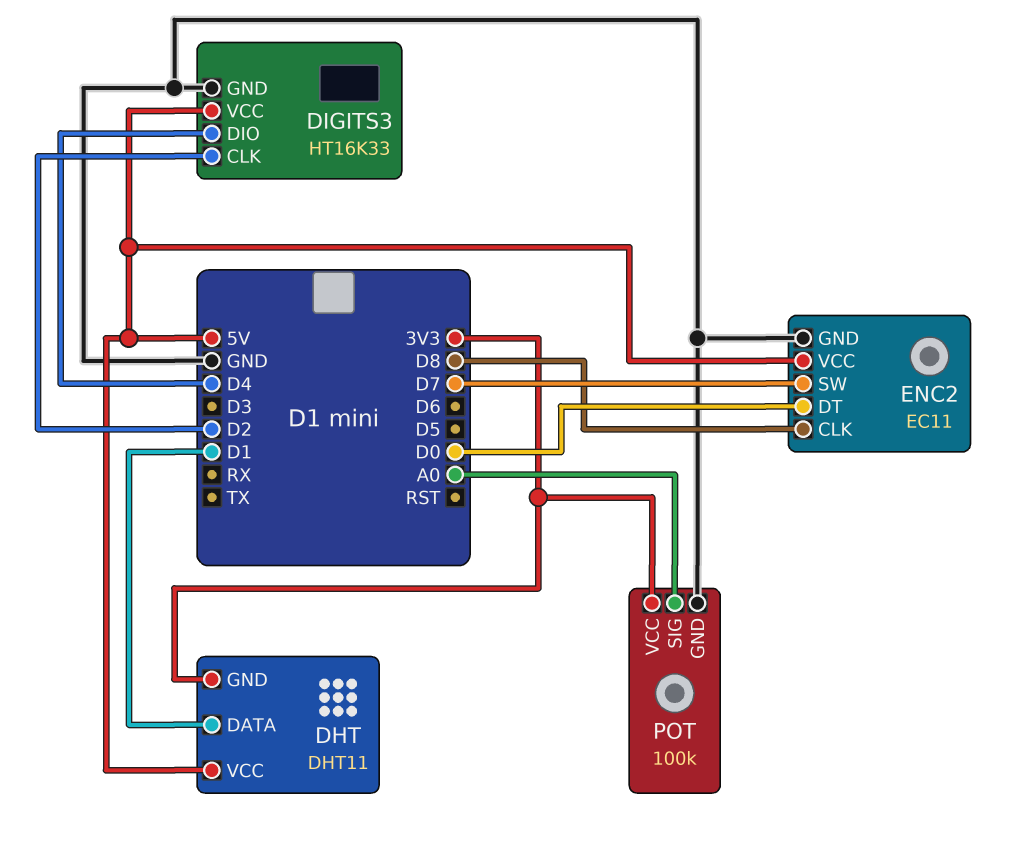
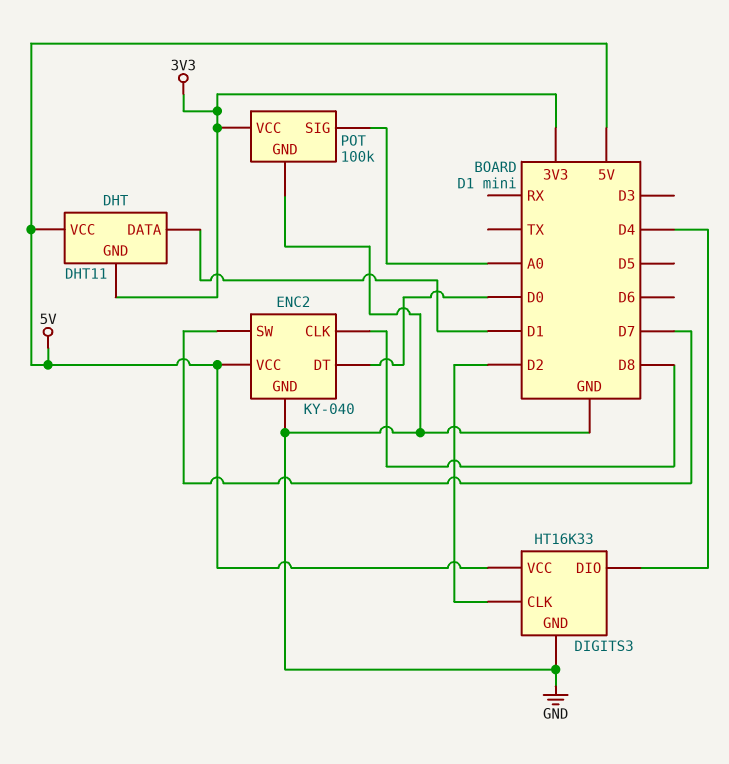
ENC2: EC11 -> KY-040

